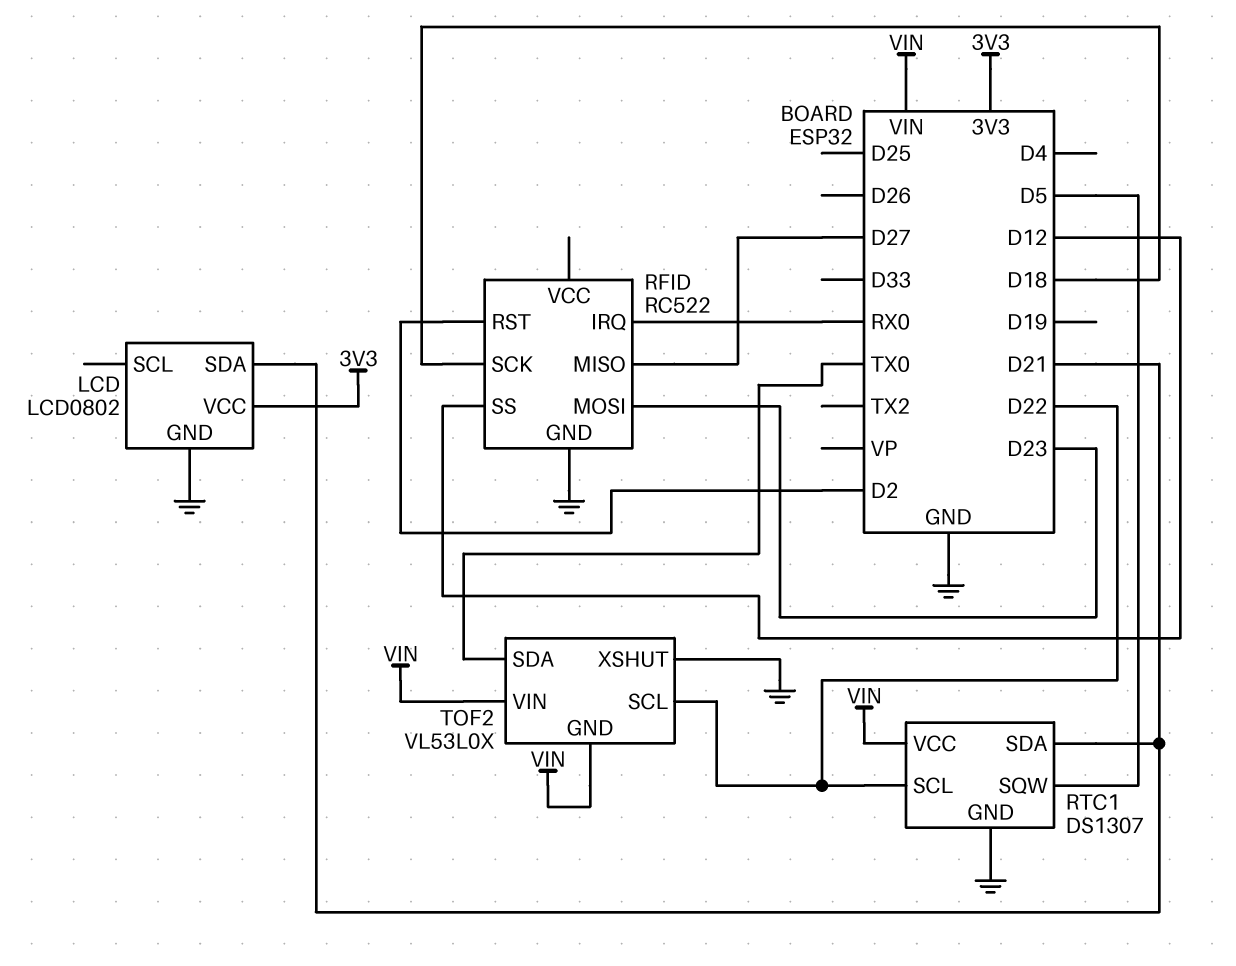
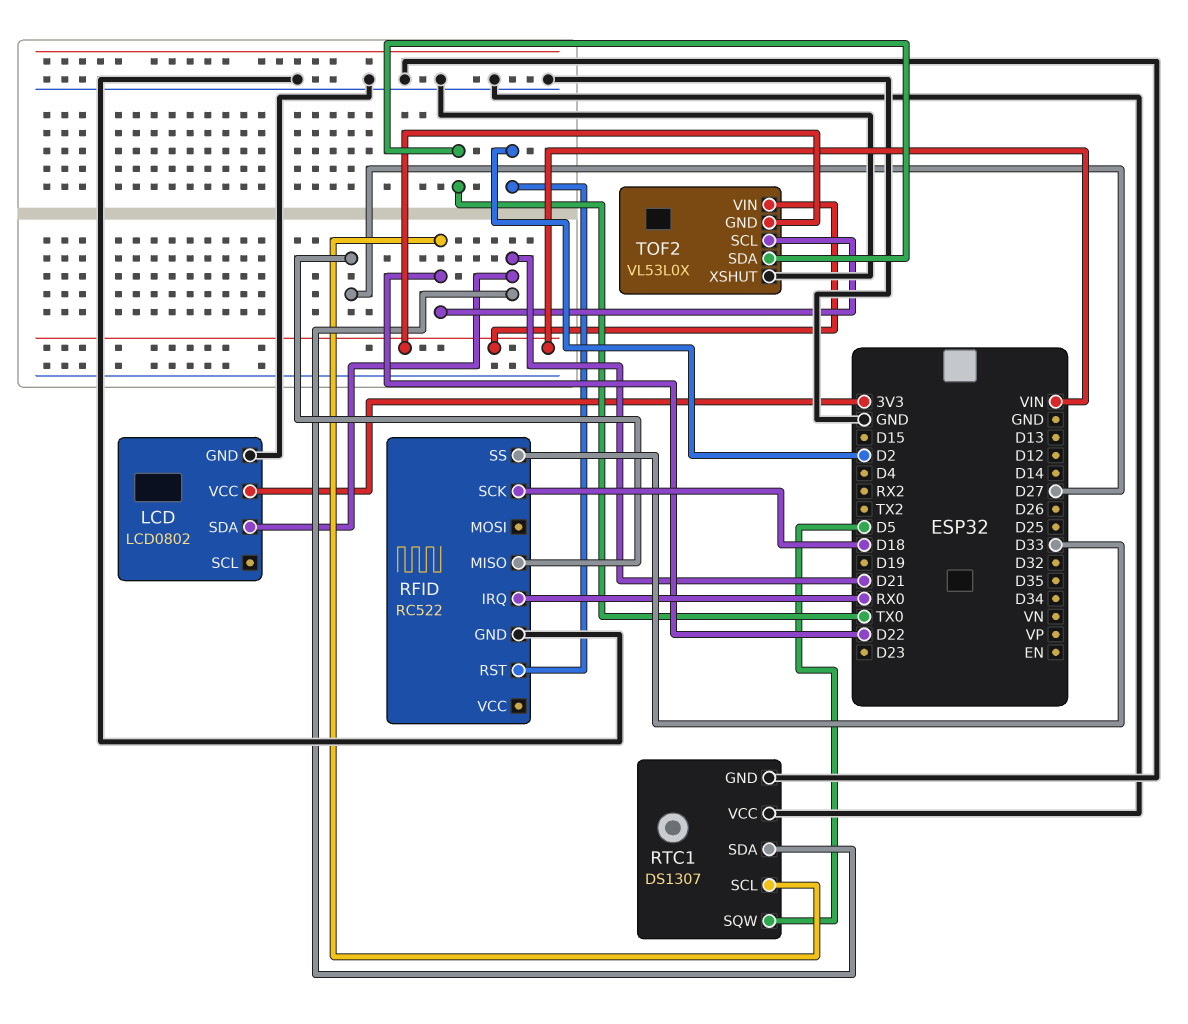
RFID pin MOSI: D23 -> none
RFID pin SS: D12 -> D33
RTC1 pin VCC: VIN -> GND

